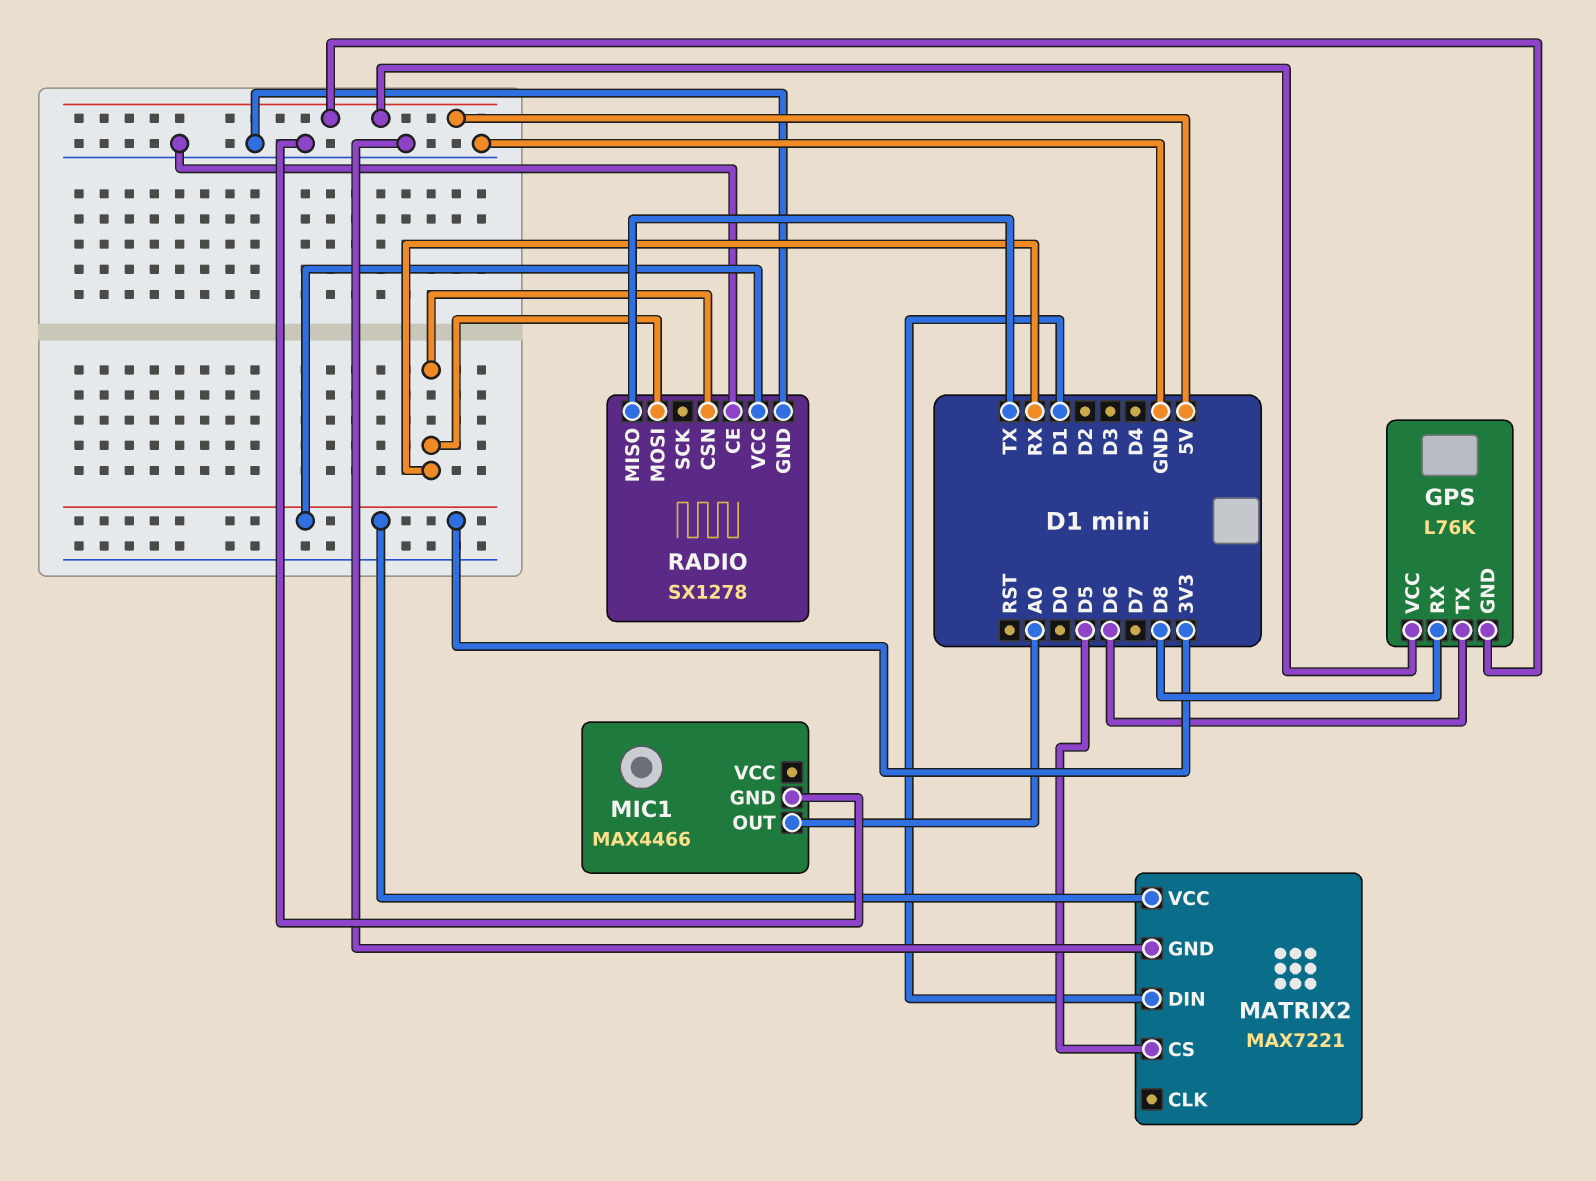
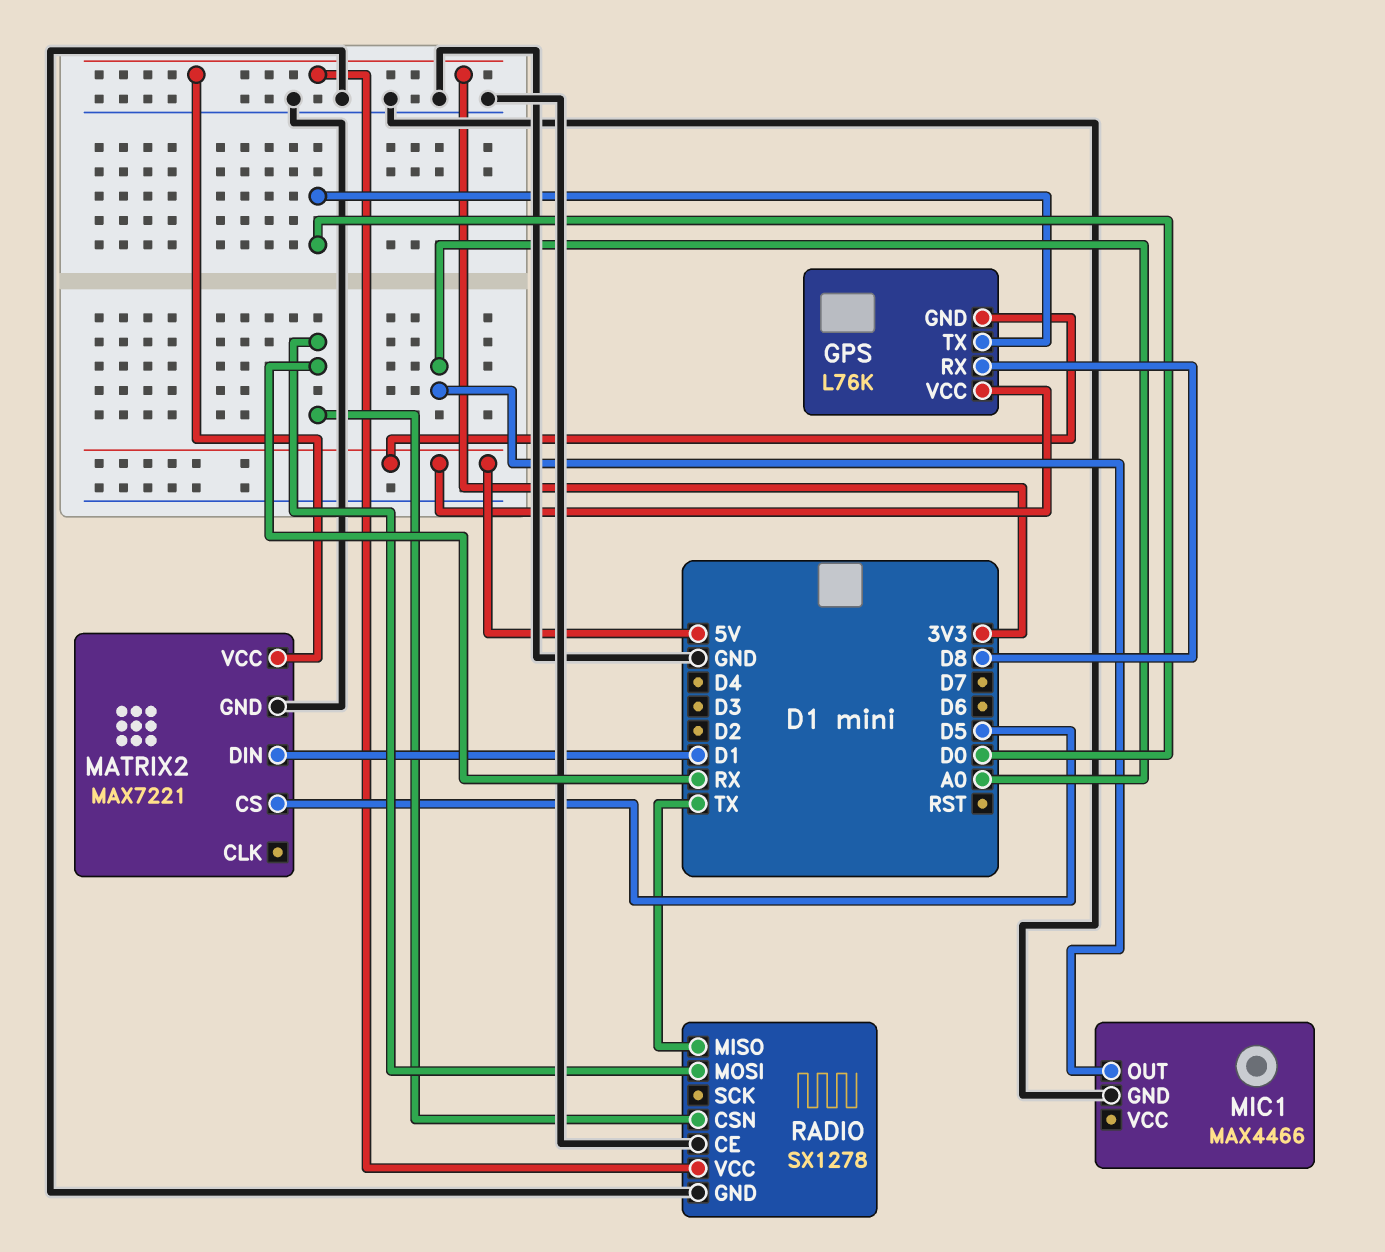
GPS pin TX: D6 -> D0

